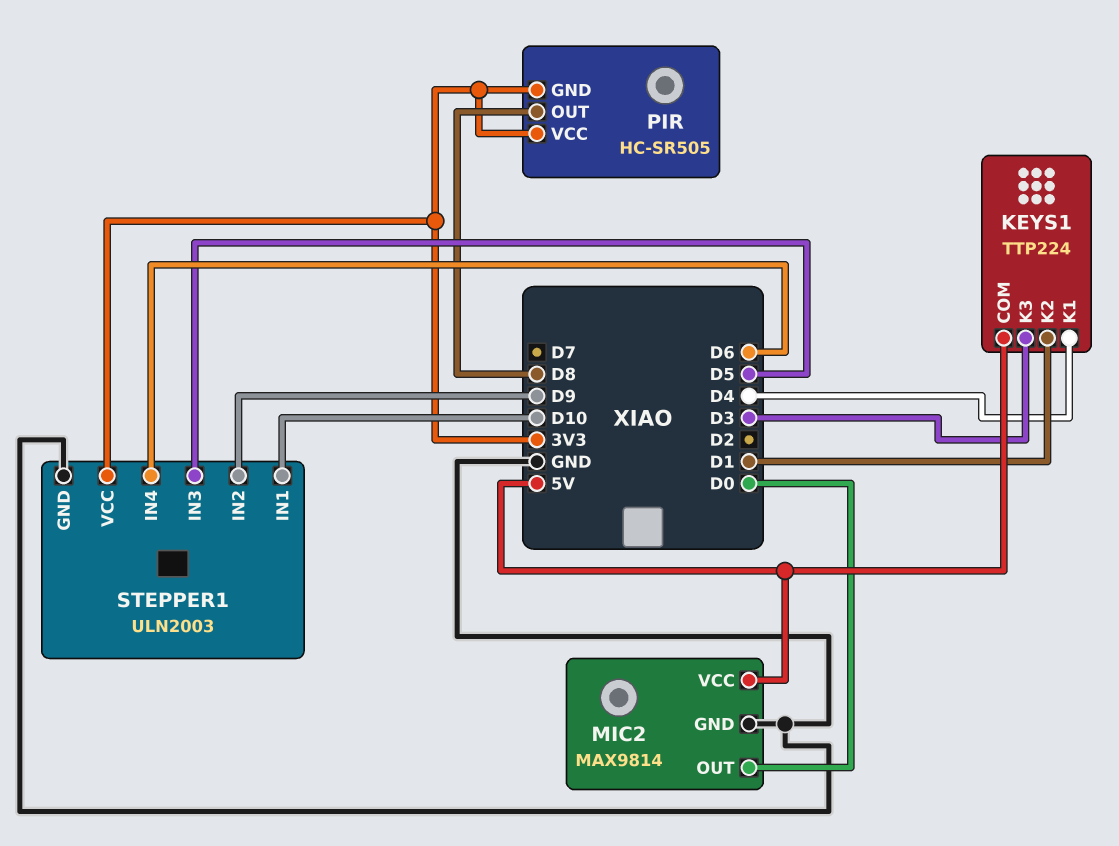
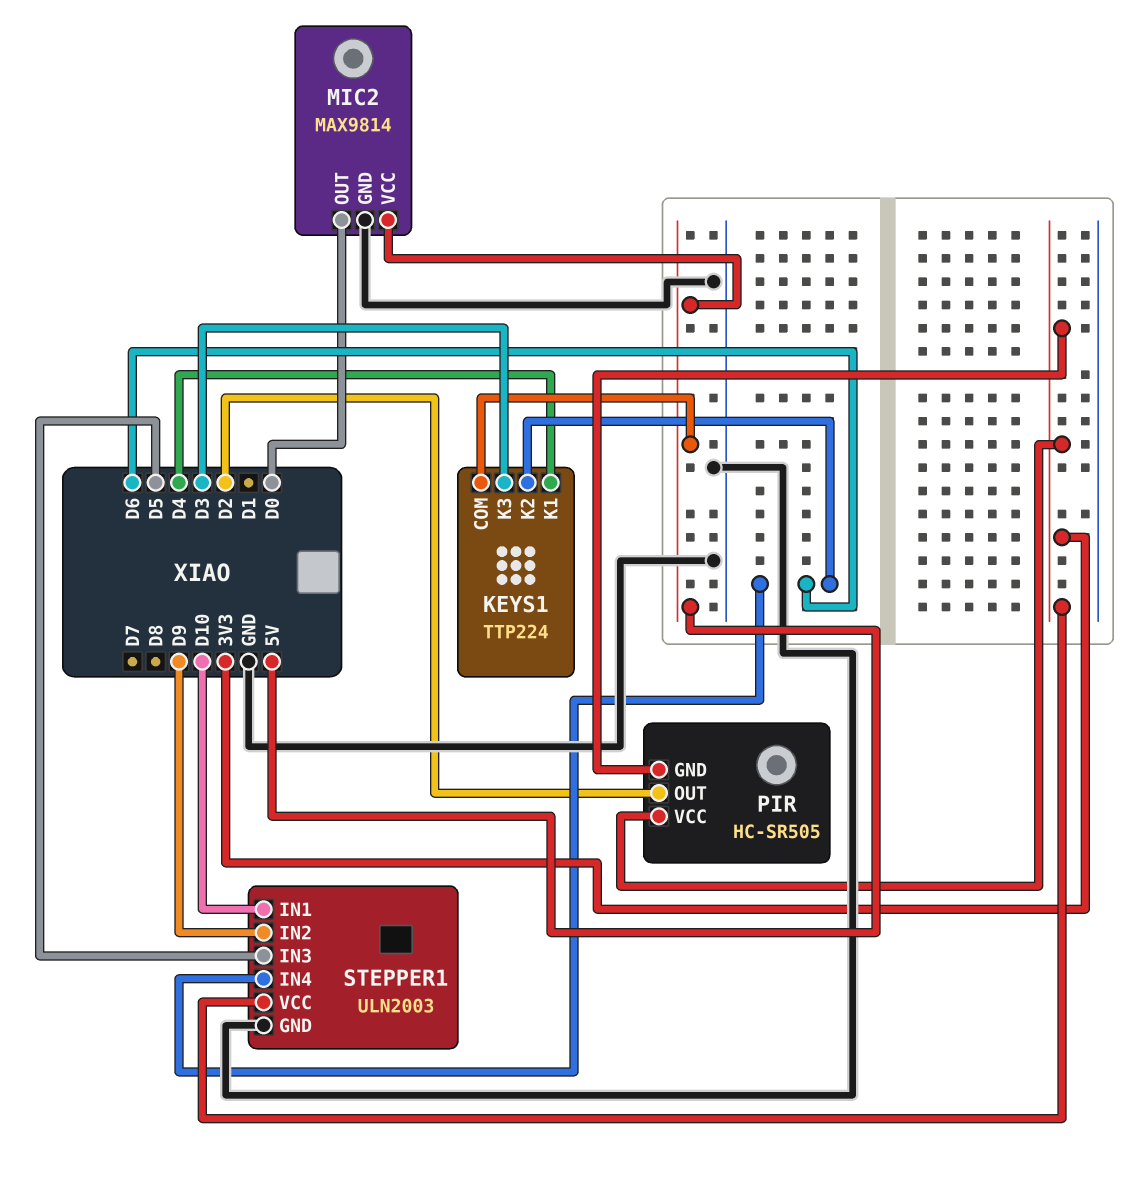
KEYS1 pin K2: D1 -> D6
PIR pin OUT: D8 -> D2

